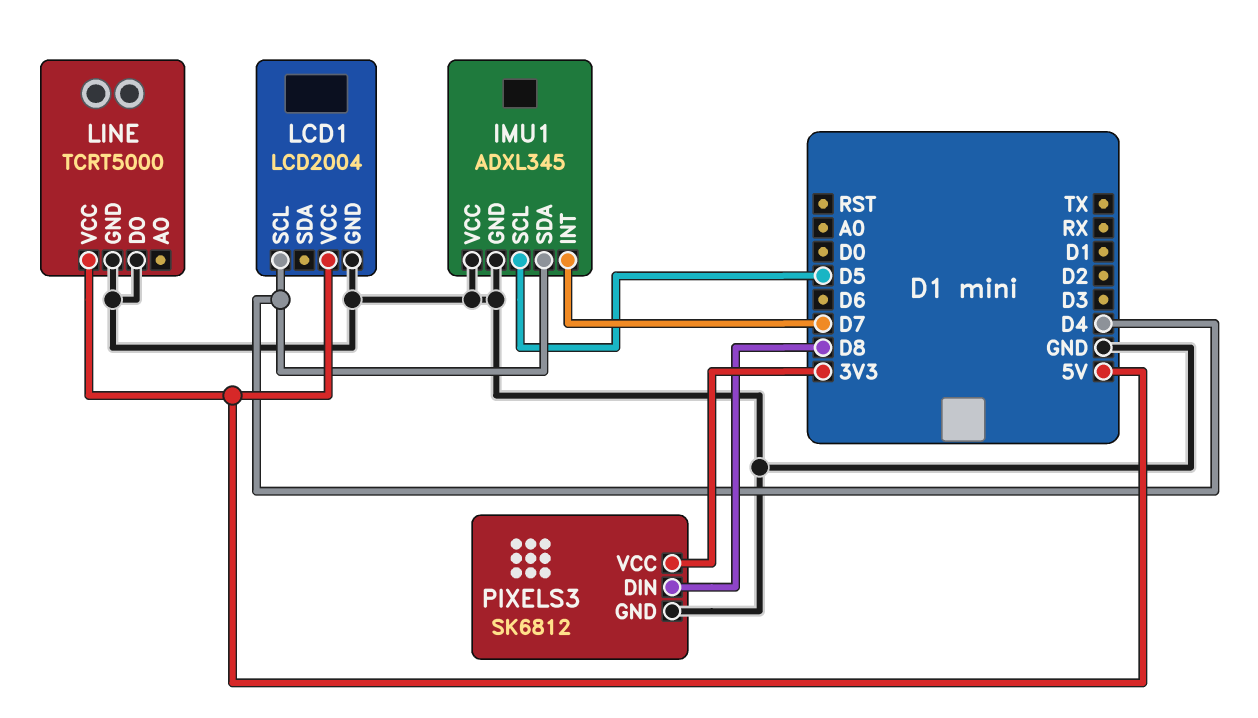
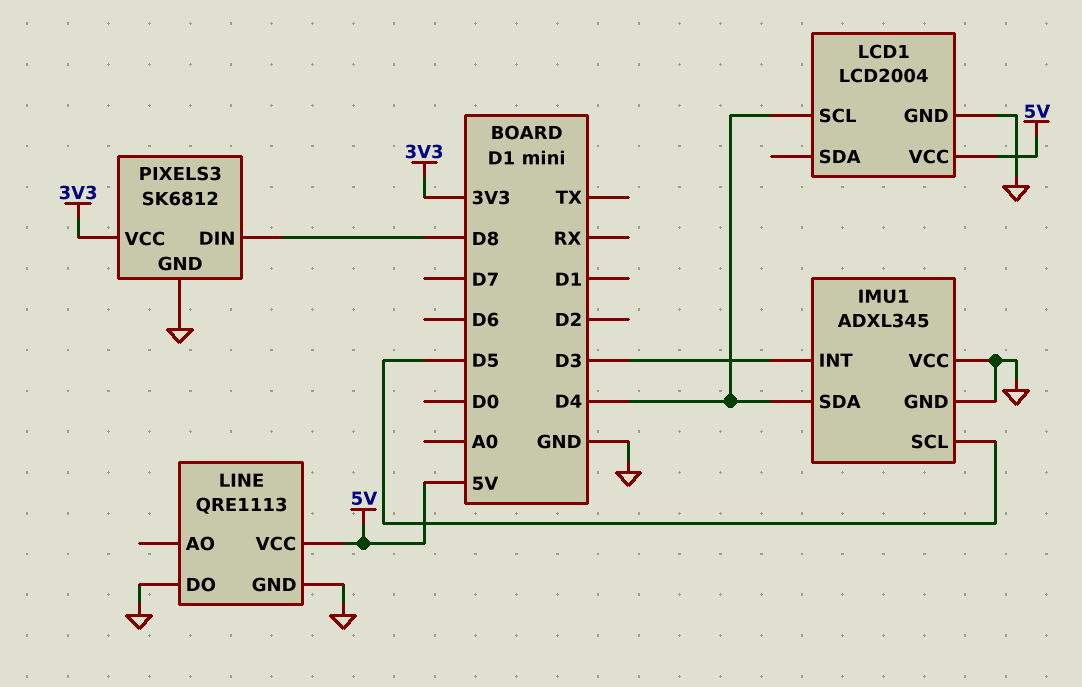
IMU1 pin INT: D7 -> D3
LINE: TCRT5000 -> QRE1113

